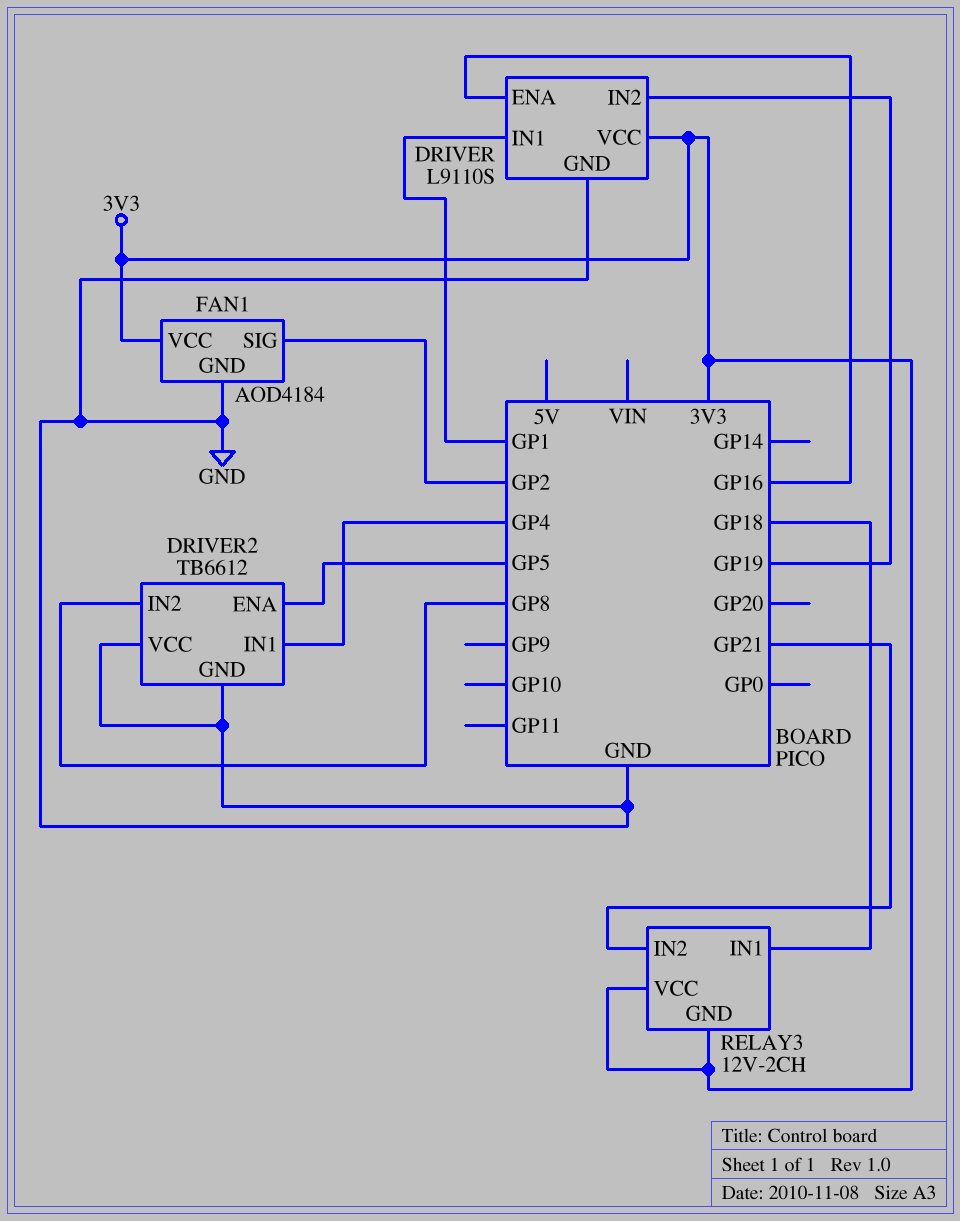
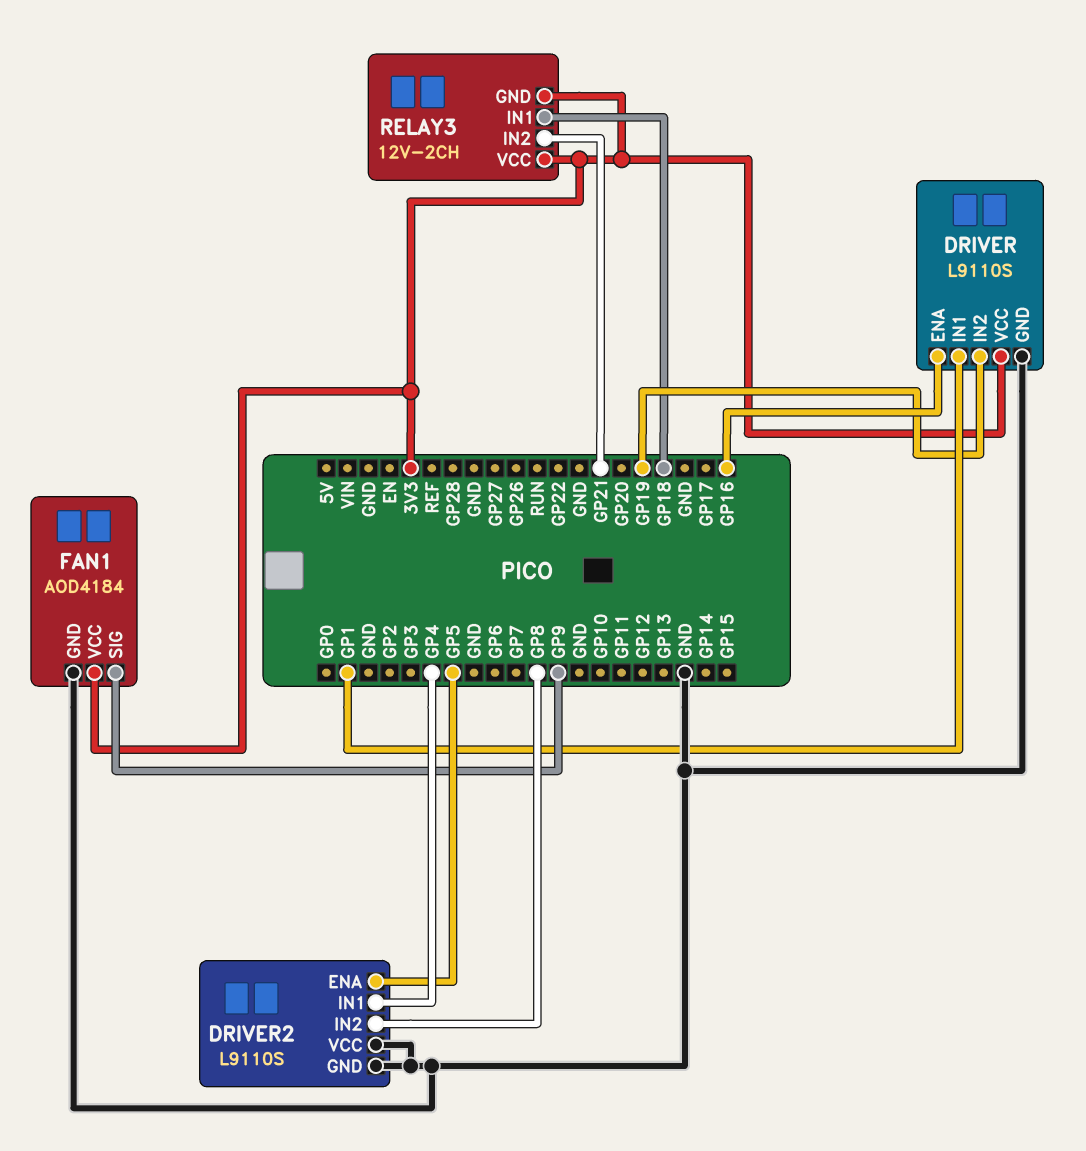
DRIVER2: TB6612 -> L9110S
FAN1 pin SIG: GP2 -> GP9

